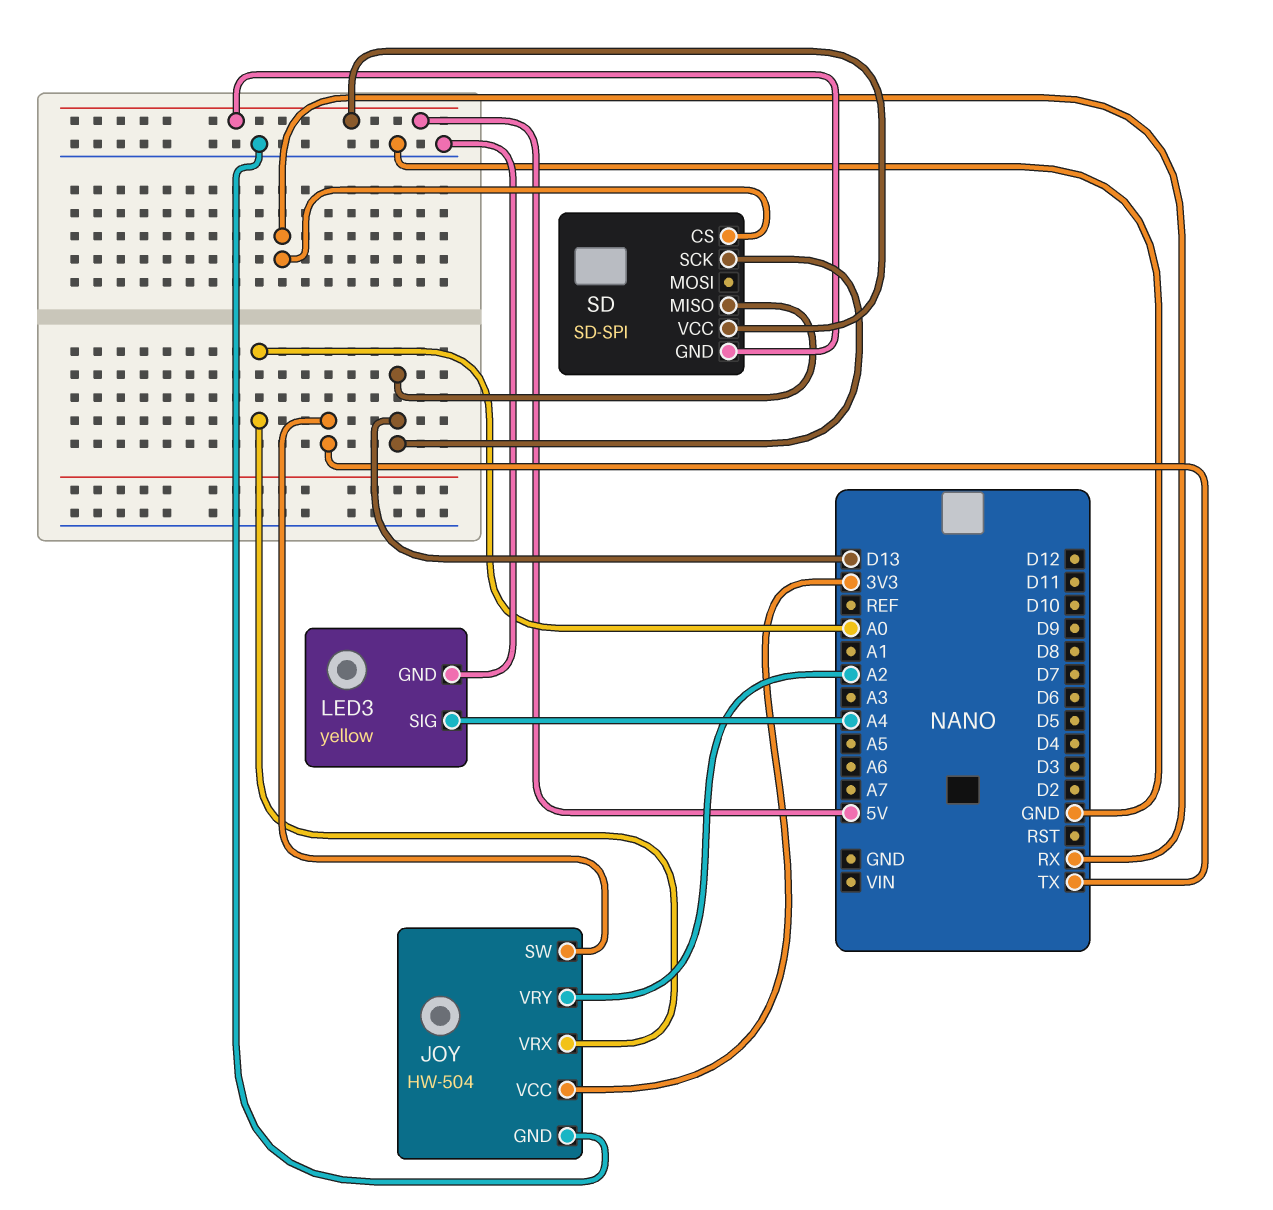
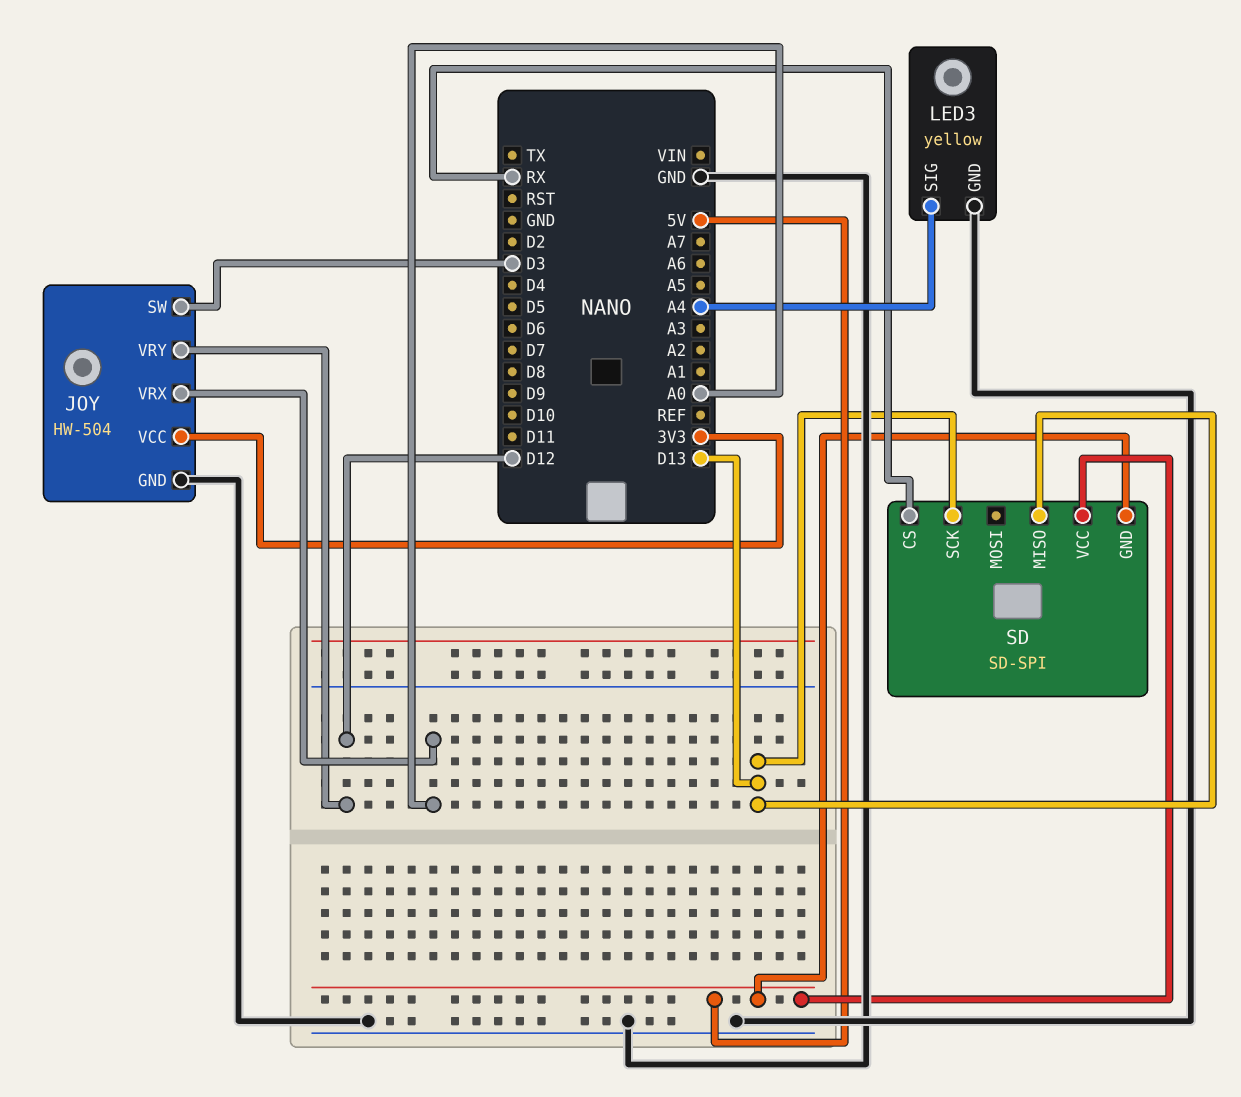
JOY pin SW: TX -> D3
JOY pin VRY: A2 -> D12

